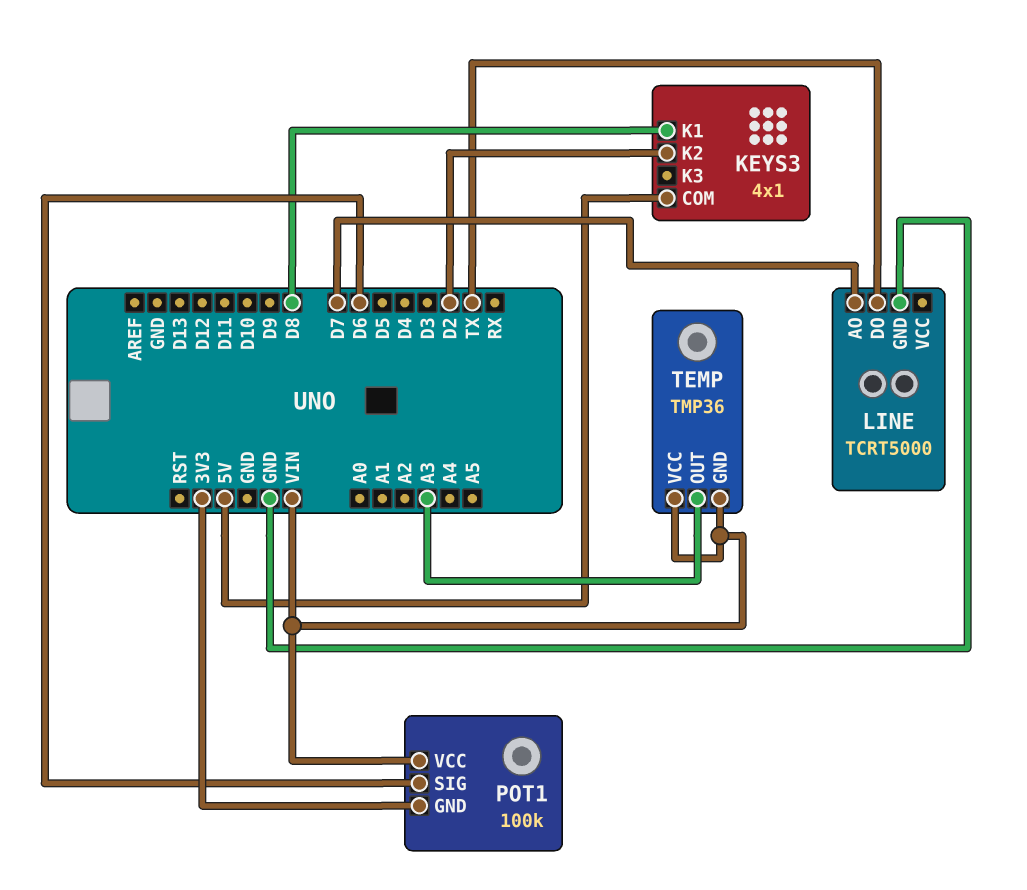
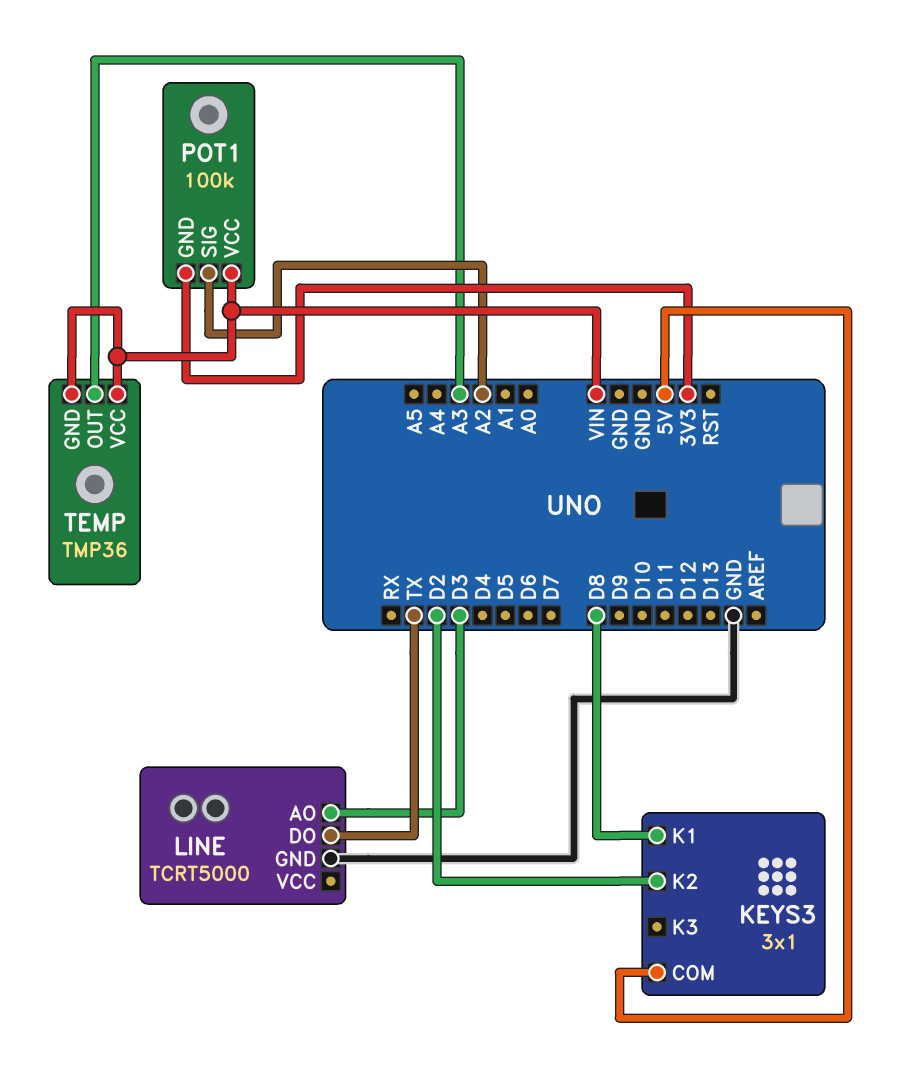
KEYS3: 4x1 -> 3x1
LINE pin AO: D7 -> D3
POT1 pin SIG: D6 -> A2

